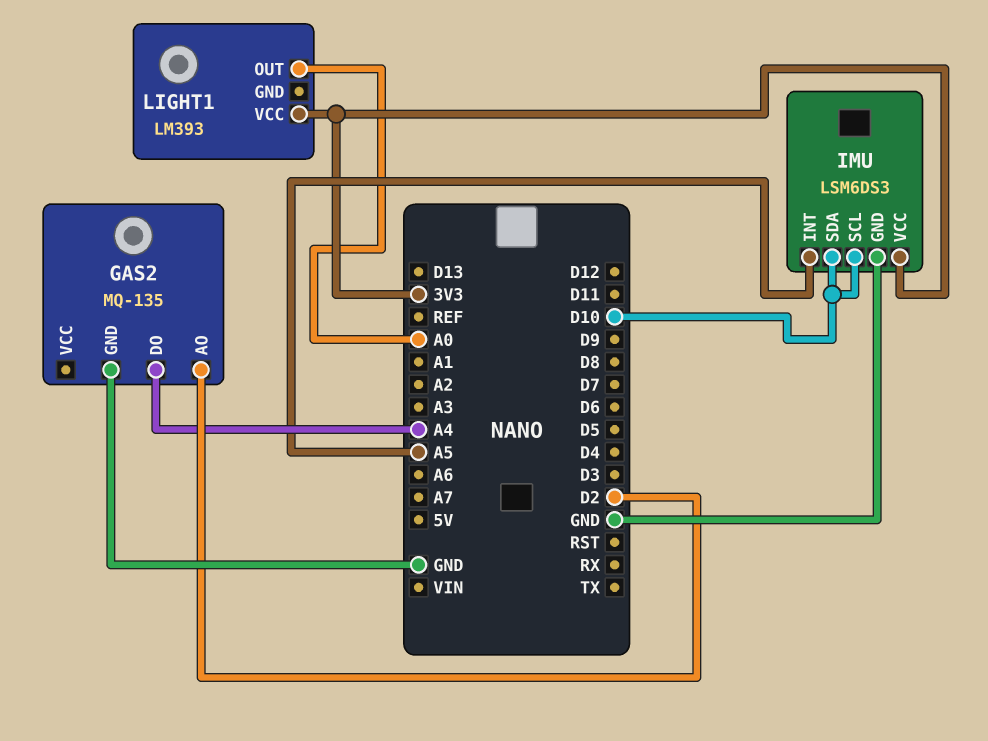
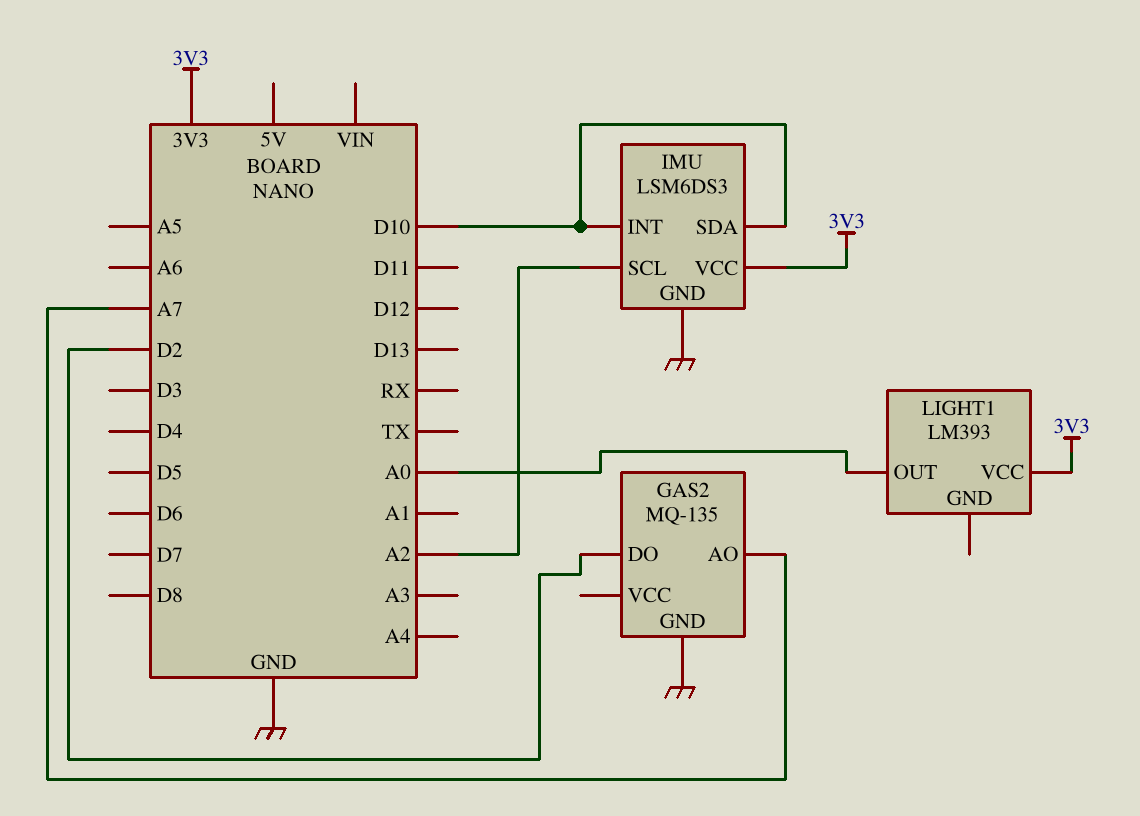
GAS2 pin AO: D2 -> A7
GAS2 pin DO: A4 -> D2
IMU pin INT: A5 -> D10
IMU pin SCL: D10 -> A2

